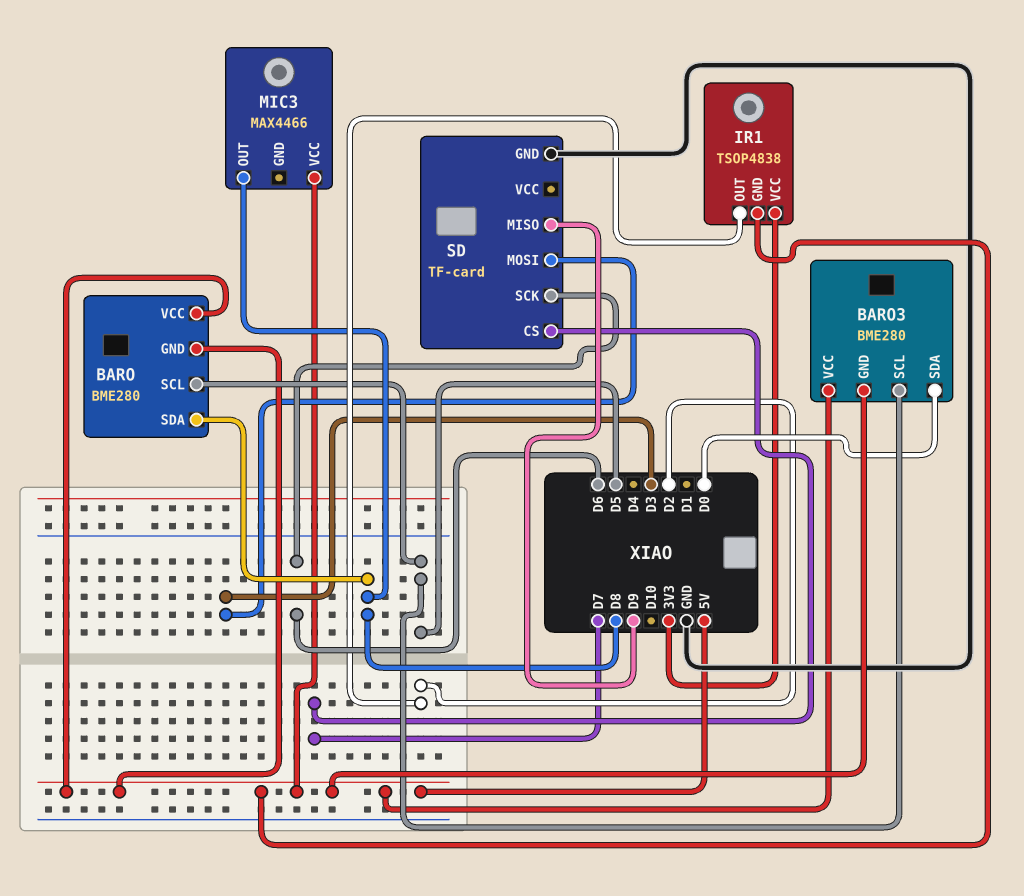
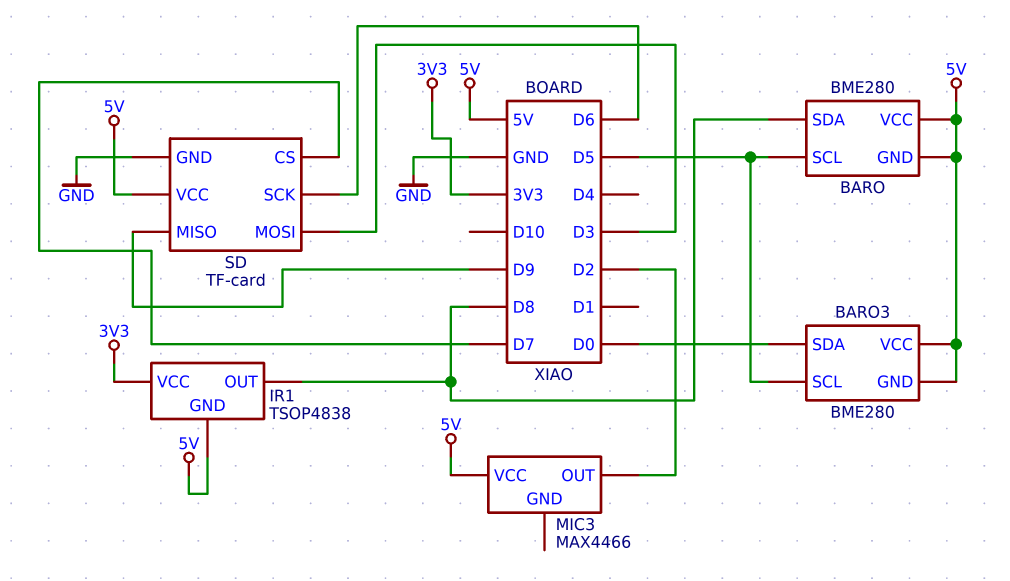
IR1 pin OUT: D2 -> D8
MIC3 pin OUT: D8 -> D2
SD pin VCC: none -> 5V

